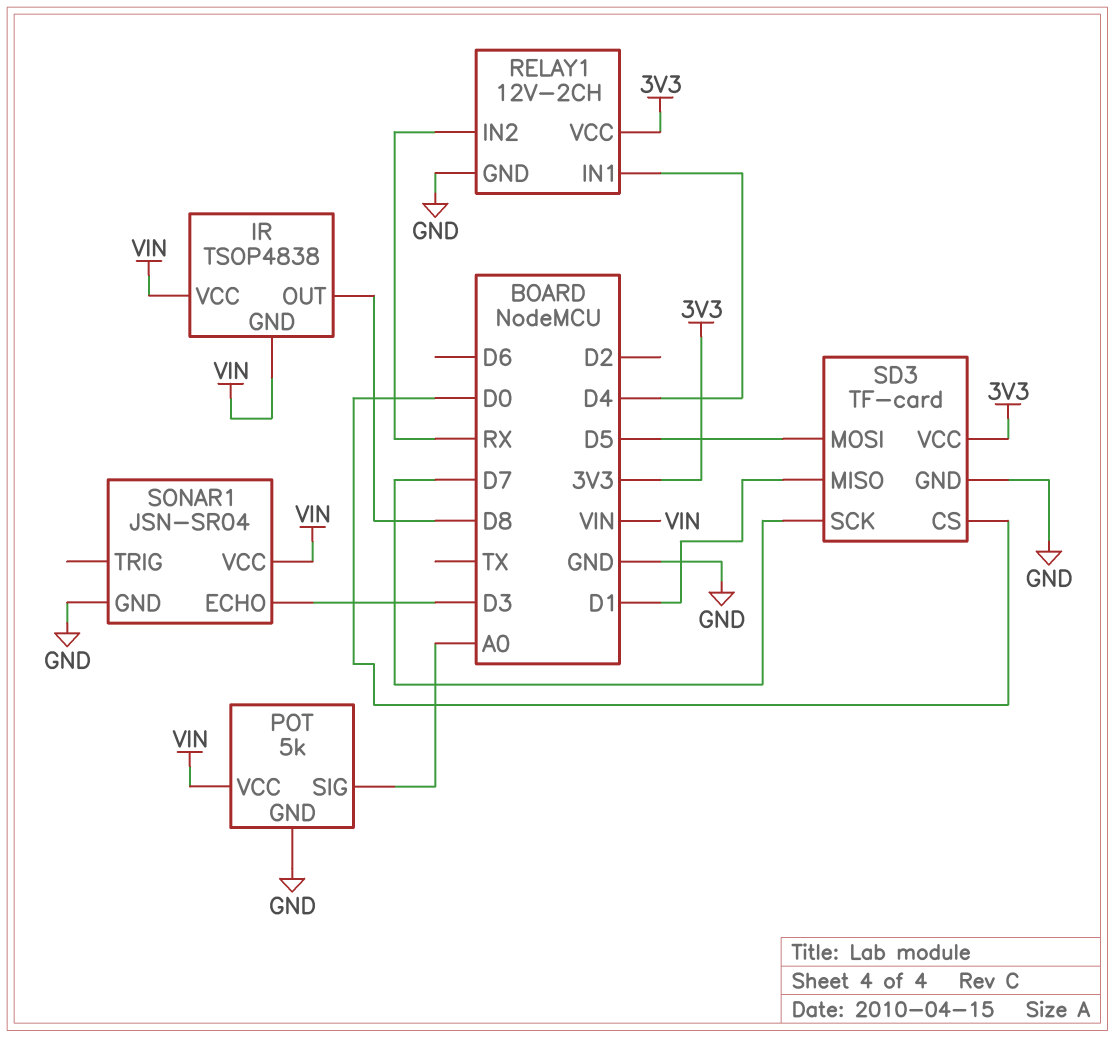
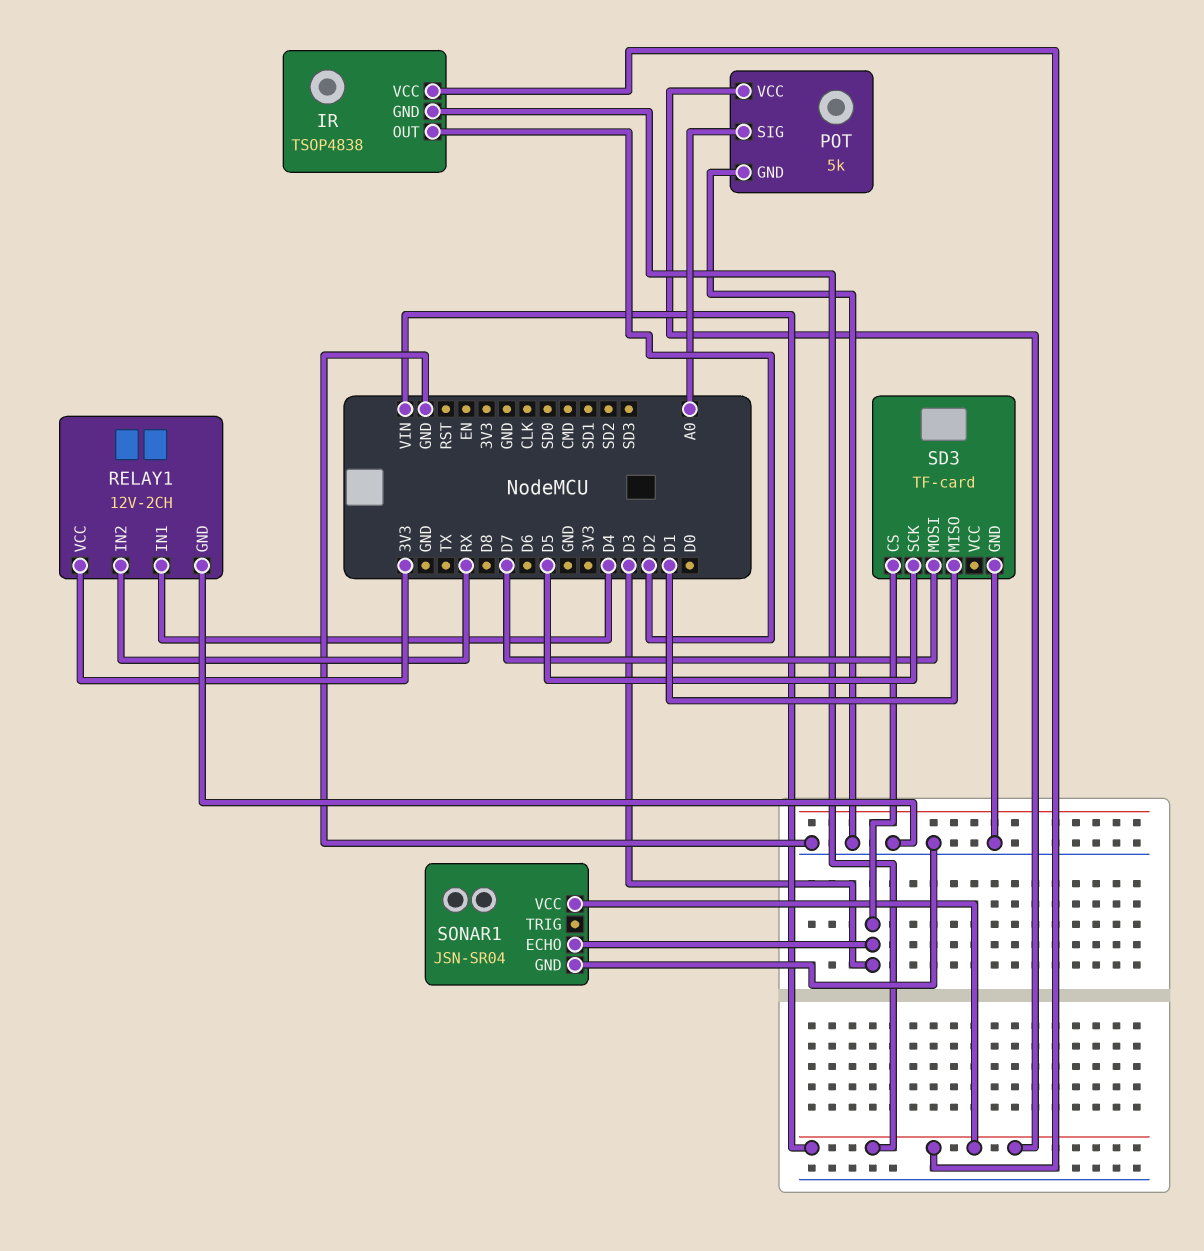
IR pin OUT: D8 -> D2
SD3 pin CS: D0 -> D3
SD3 pin MOSI: D5 -> D7
SD3 pin SCK: D7 -> D5
SD3 pin VCC: 3V3 -> none

